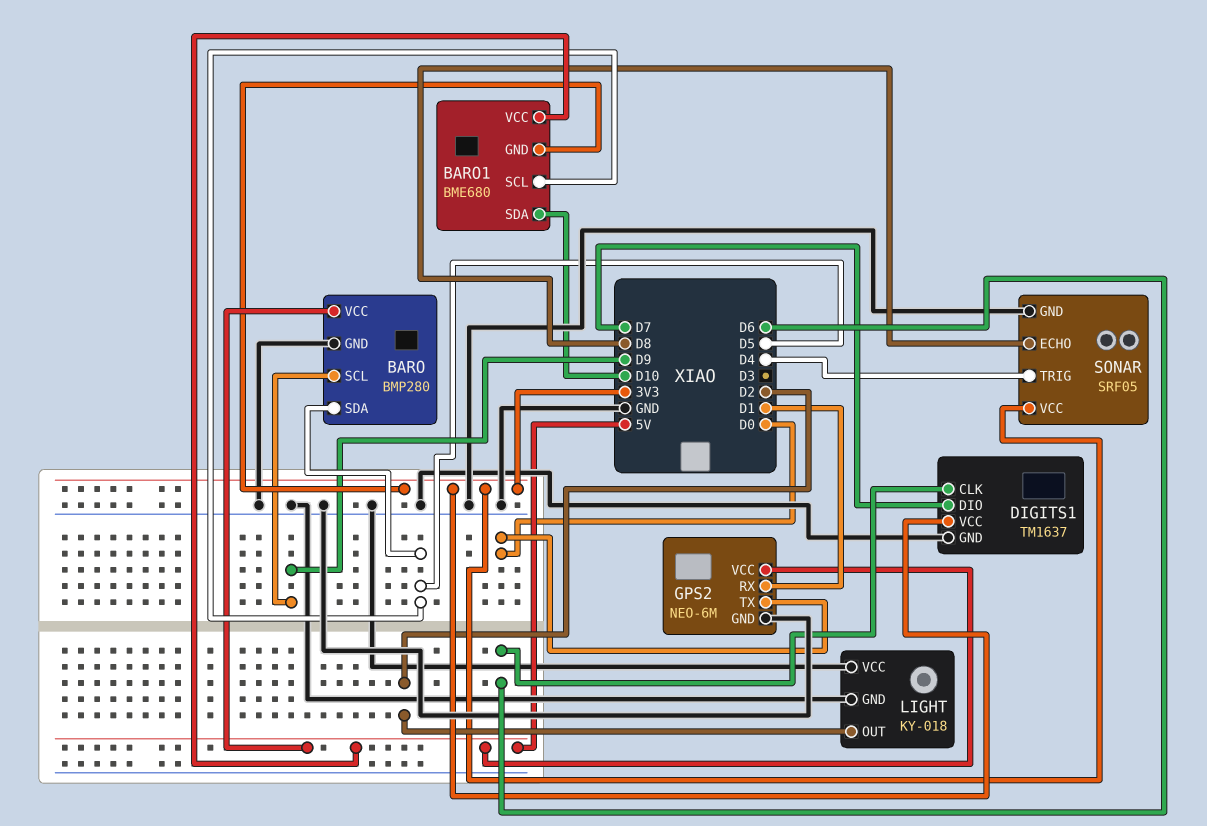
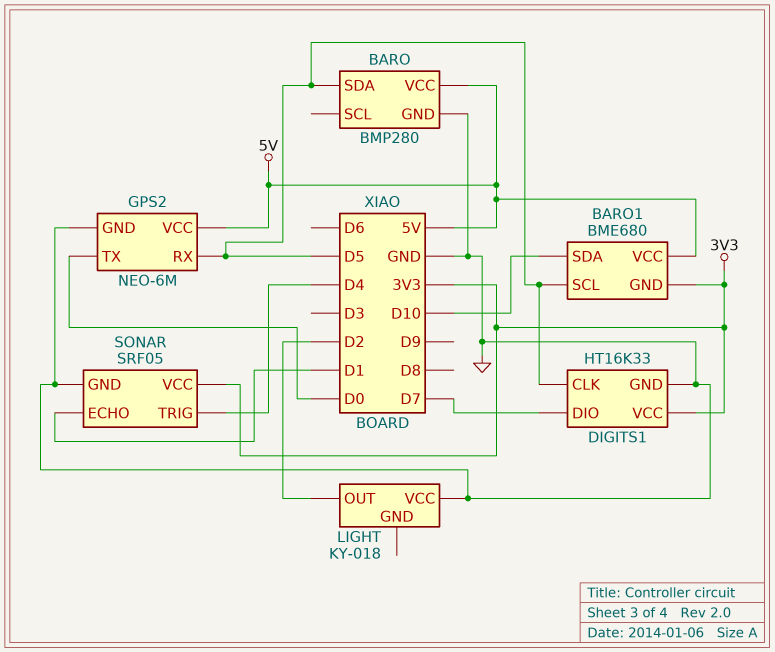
BARO pin SCL: D9 -> none
DIGITS1: TM1637 -> HT16K33
DIGITS1 pin CLK: D6 -> D5
GPS2 pin RX: D1 -> D5
LIGHT pin GND: GND -> none
SONAR pin ECHO: D8 -> D1

